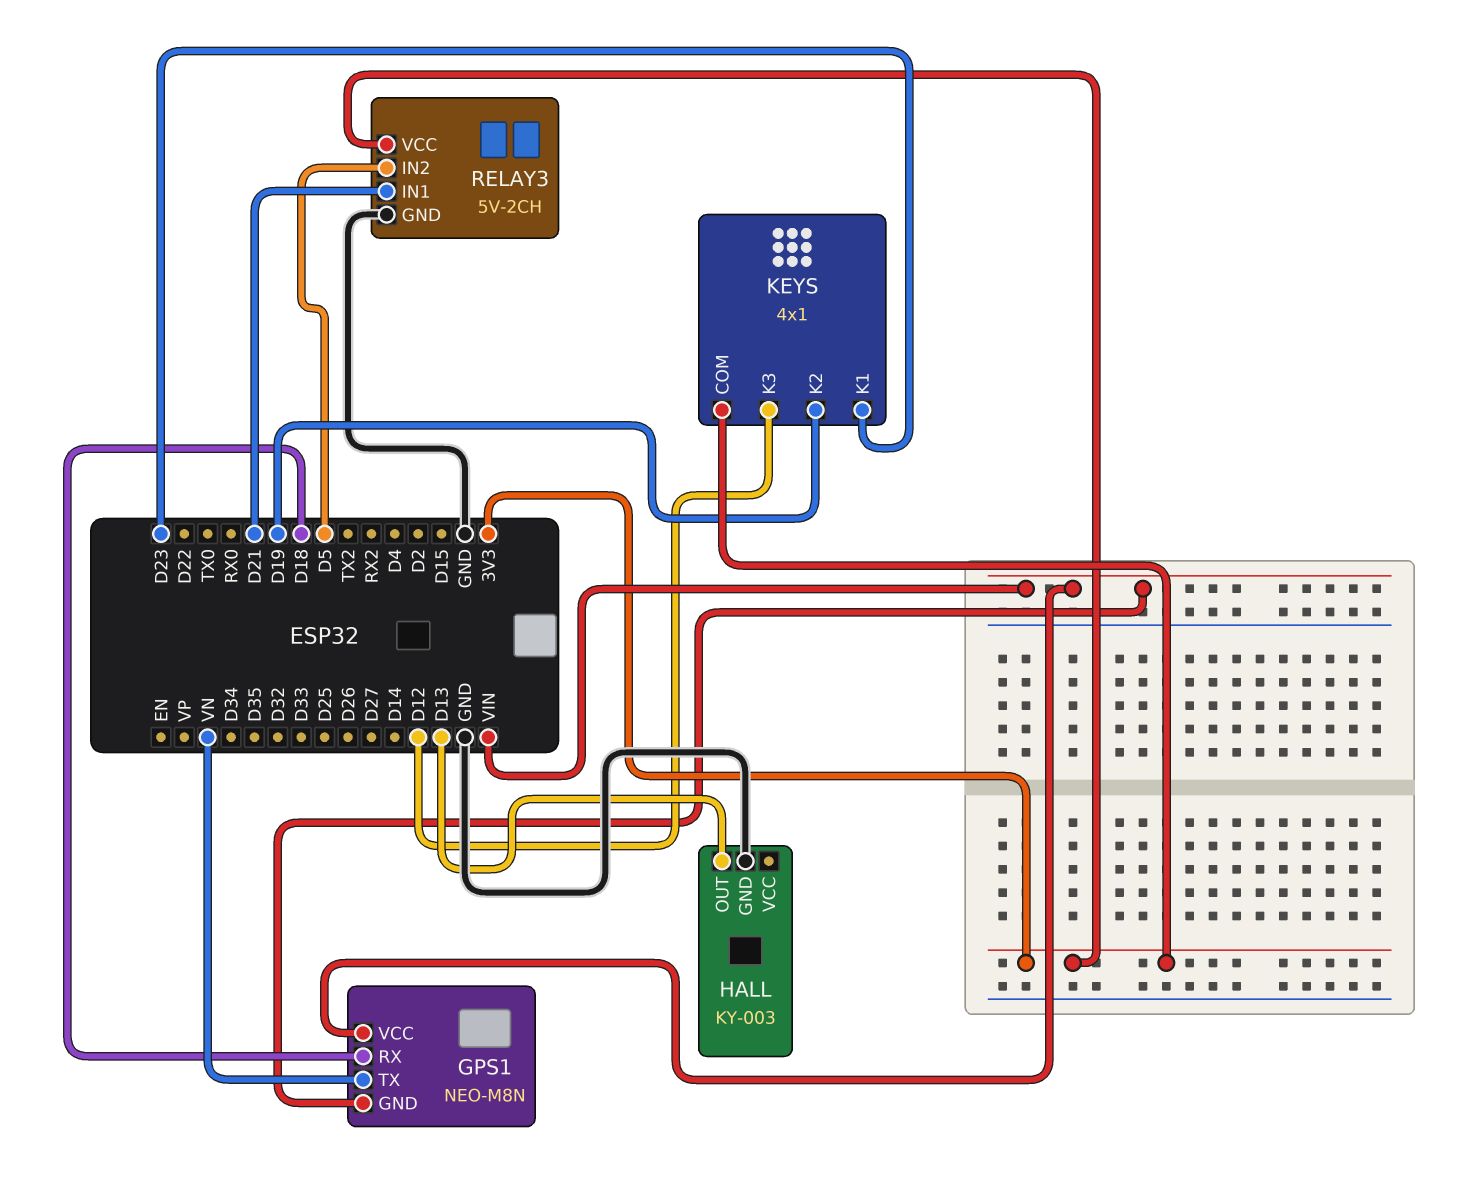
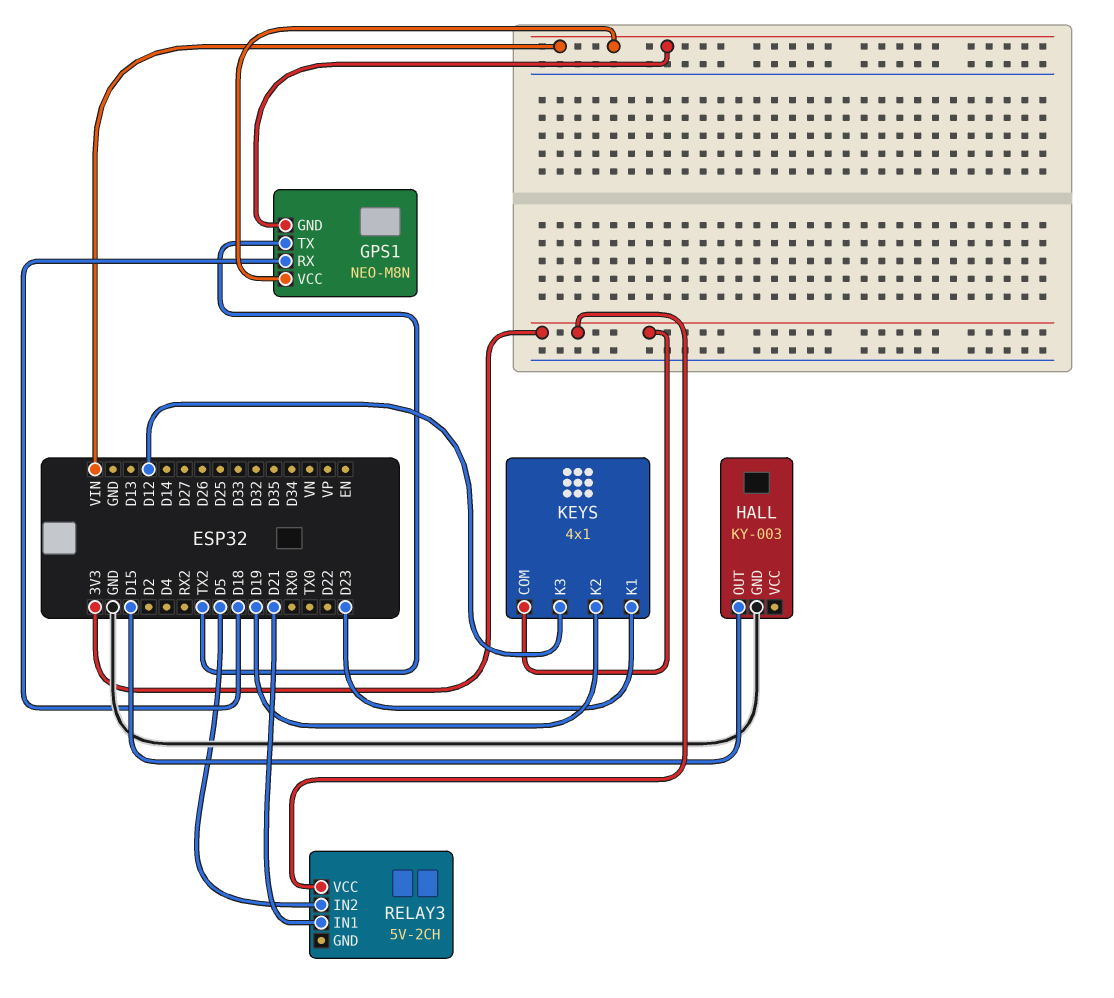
GPS1 pin TX: VN -> TX2
HALL pin OUT: D13 -> D15
RELAY3 pin GND: GND -> none

